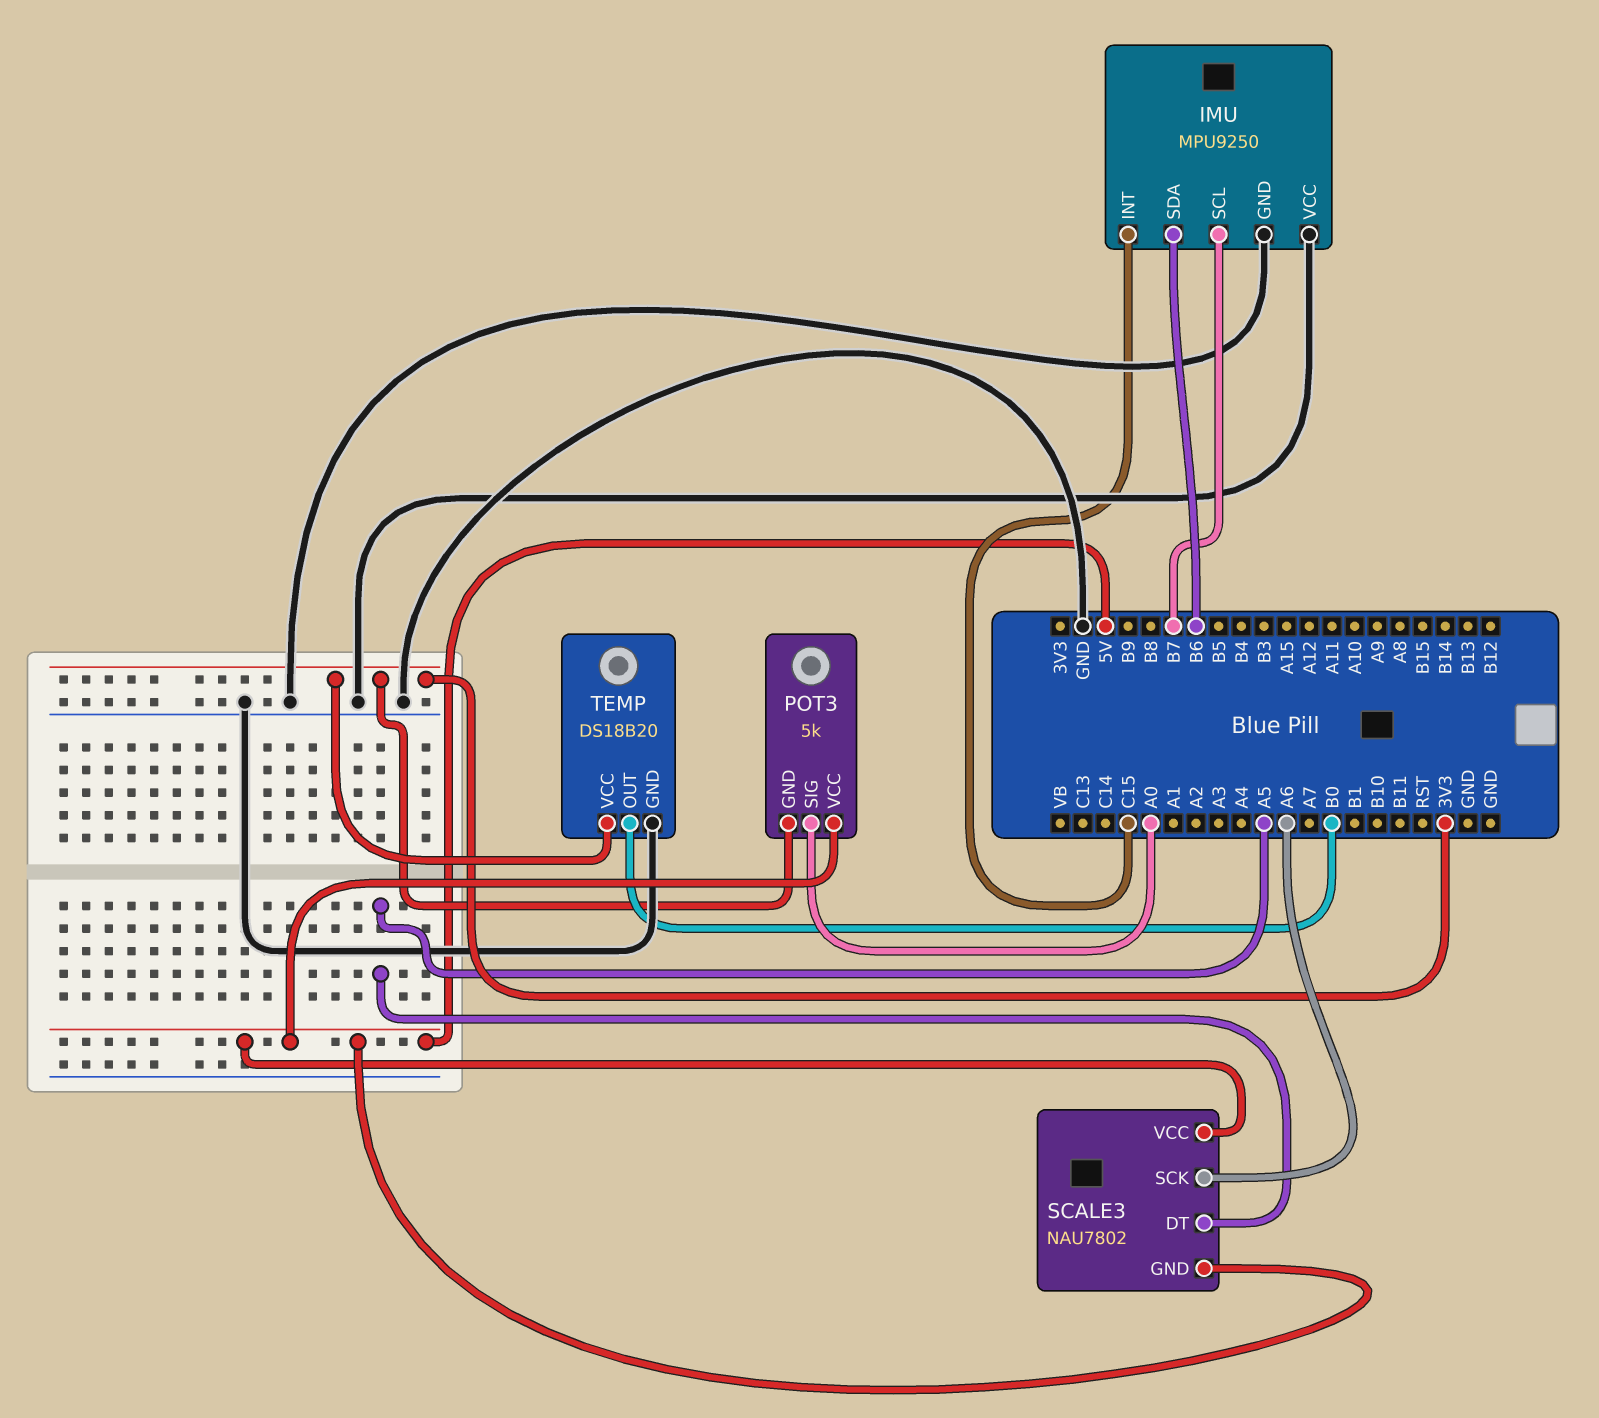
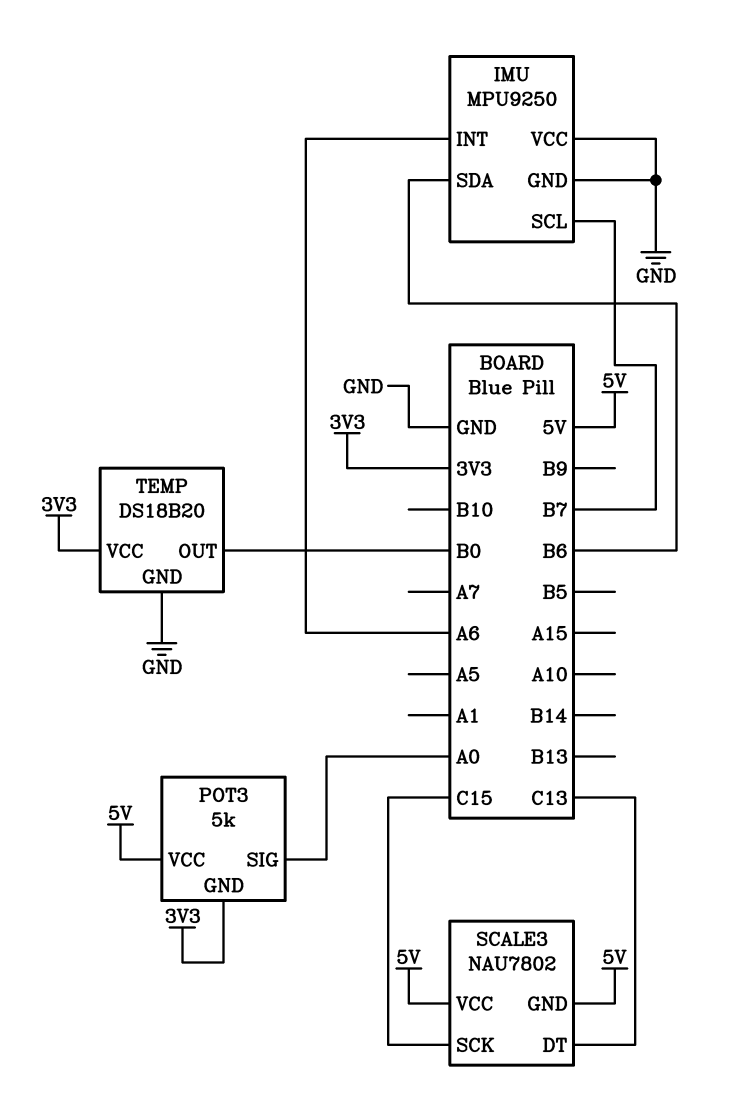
IMU pin INT: C15 -> A6
SCALE3 pin DT: A5 -> C13
SCALE3 pin SCK: A6 -> C15

